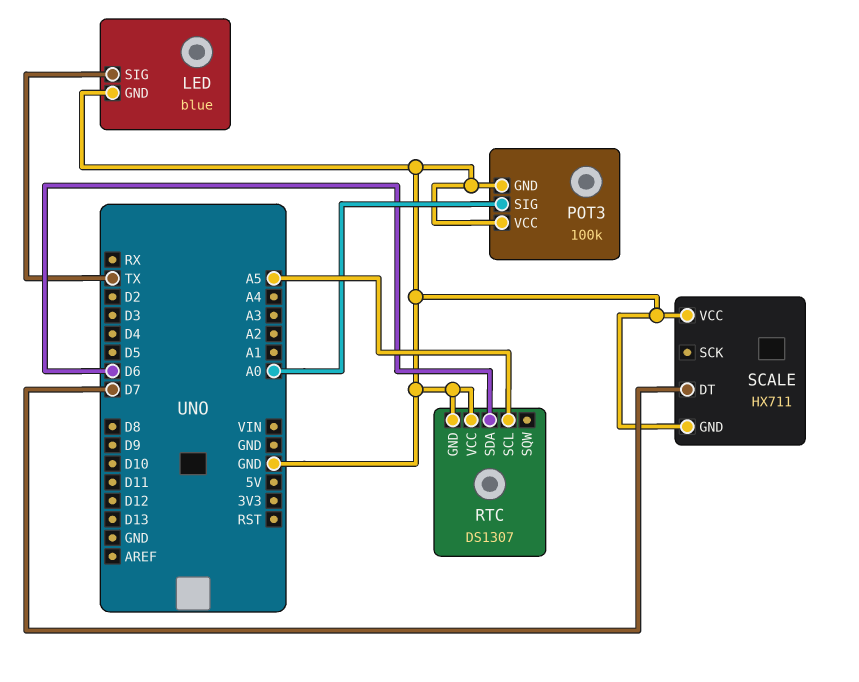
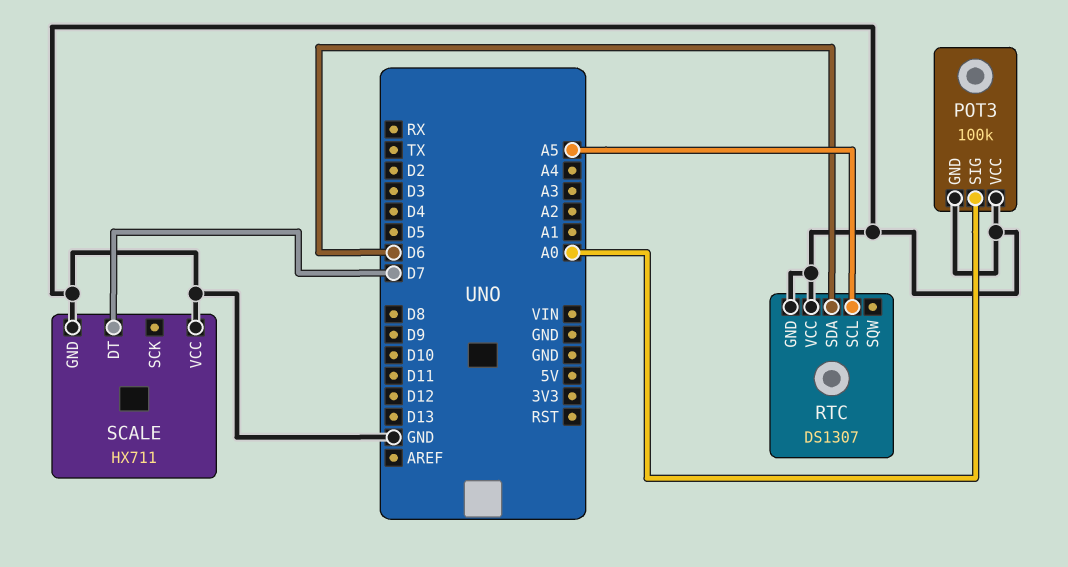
LED: blue -> none
LED pin GND: GND -> none
LED pin SIG: TX -> none

